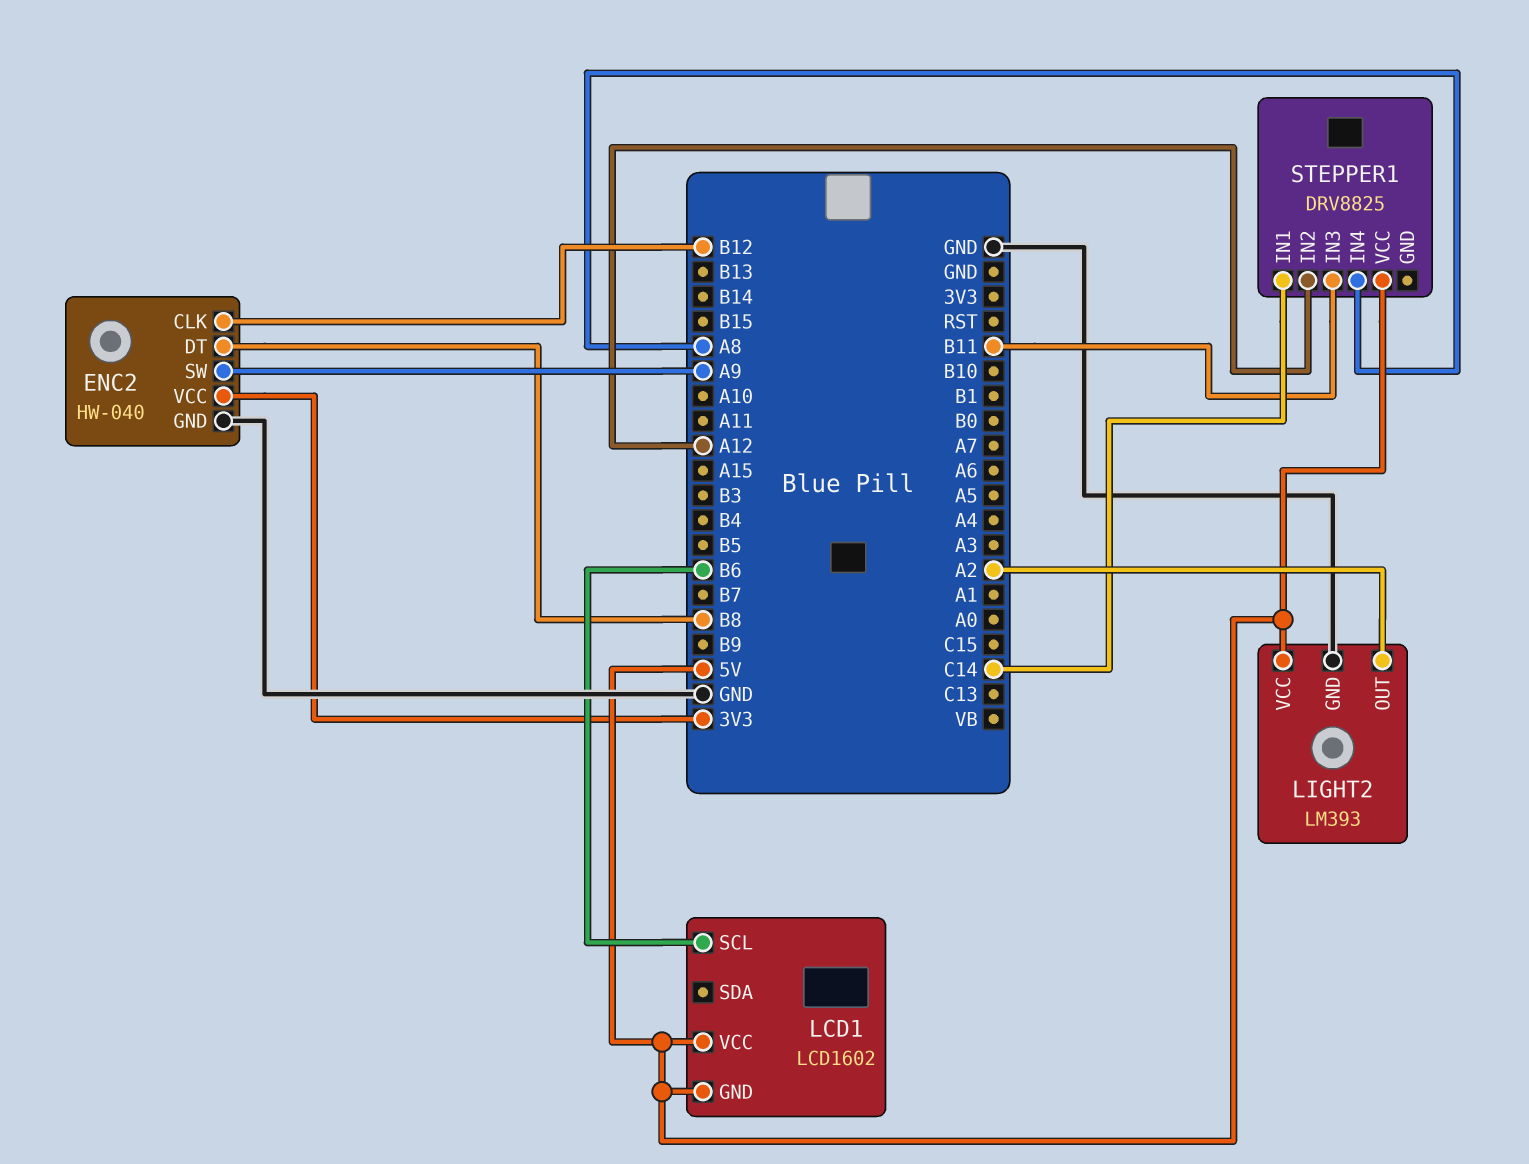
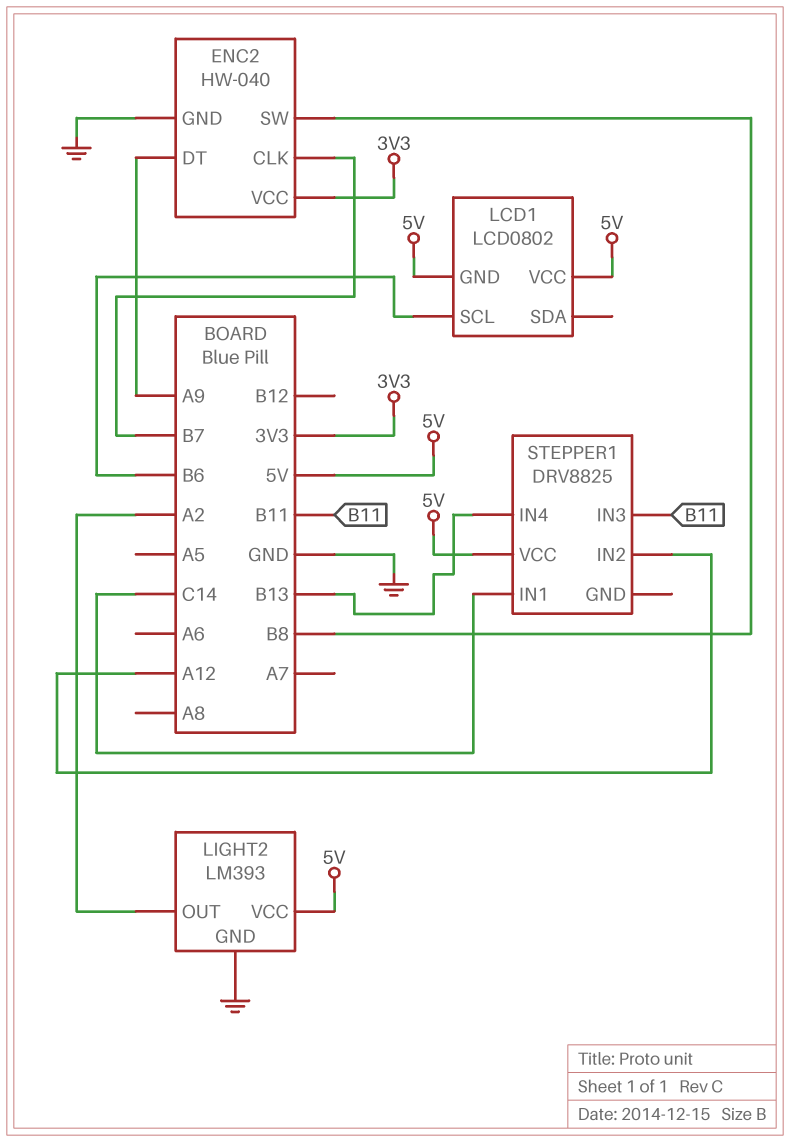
ENC2 pin CLK: B12 -> B7
ENC2 pin DT: B8 -> A9
ENC2 pin SW: A9 -> B8
LCD1: LCD1602 -> LCD0802
STEPPER1 pin IN4: A8 -> B13

